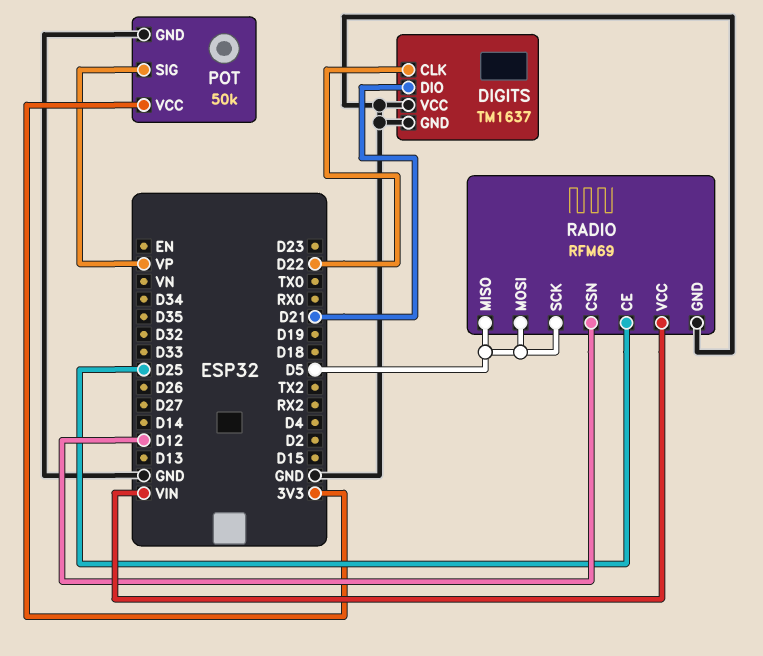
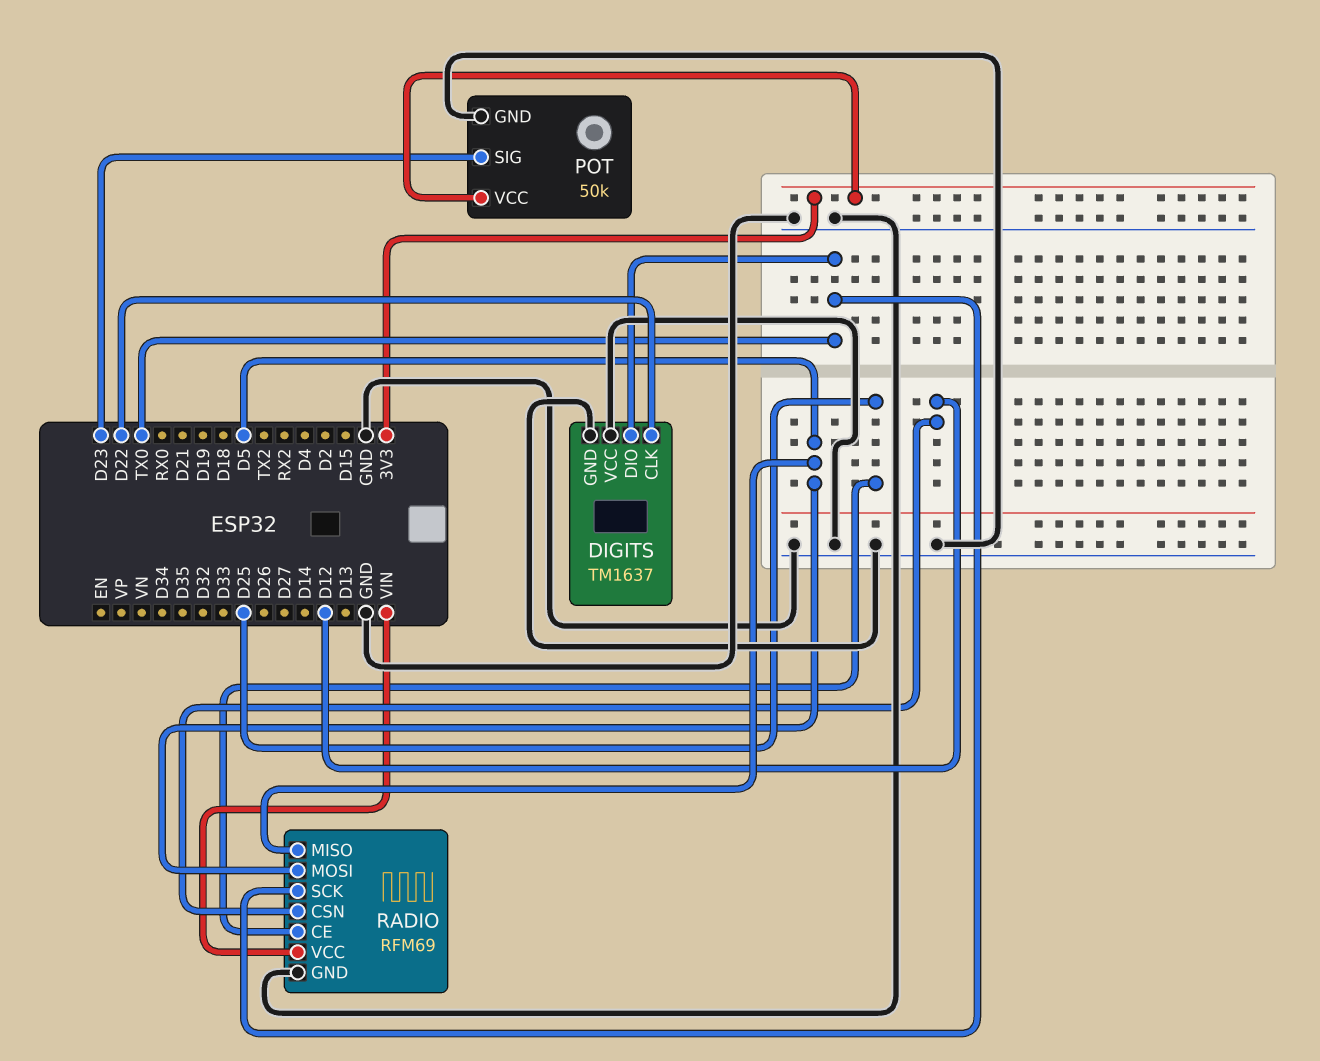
DIGITS pin DIO: D21 -> TX0
POT pin SIG: VP -> D23
RADIO pin SCK: D5 -> TX0

